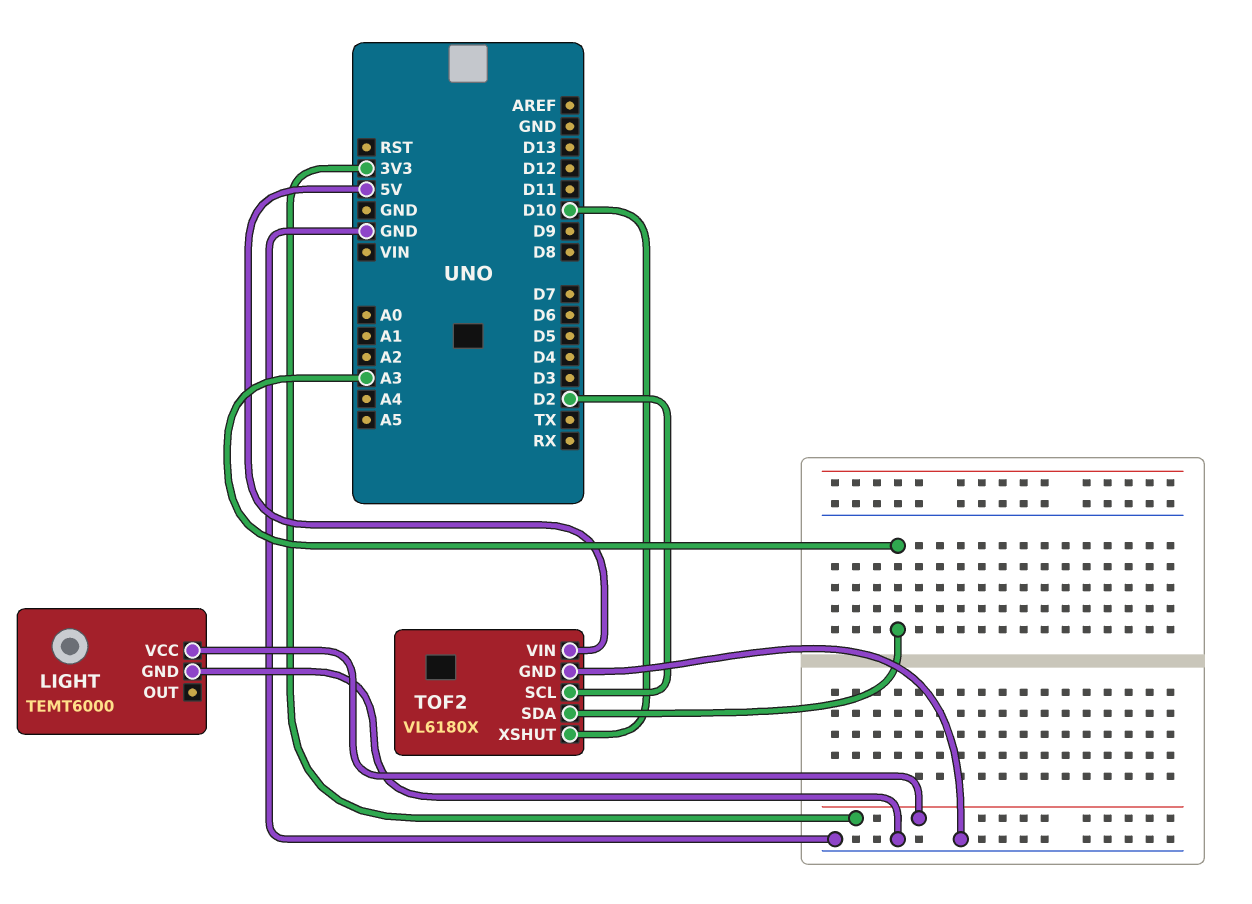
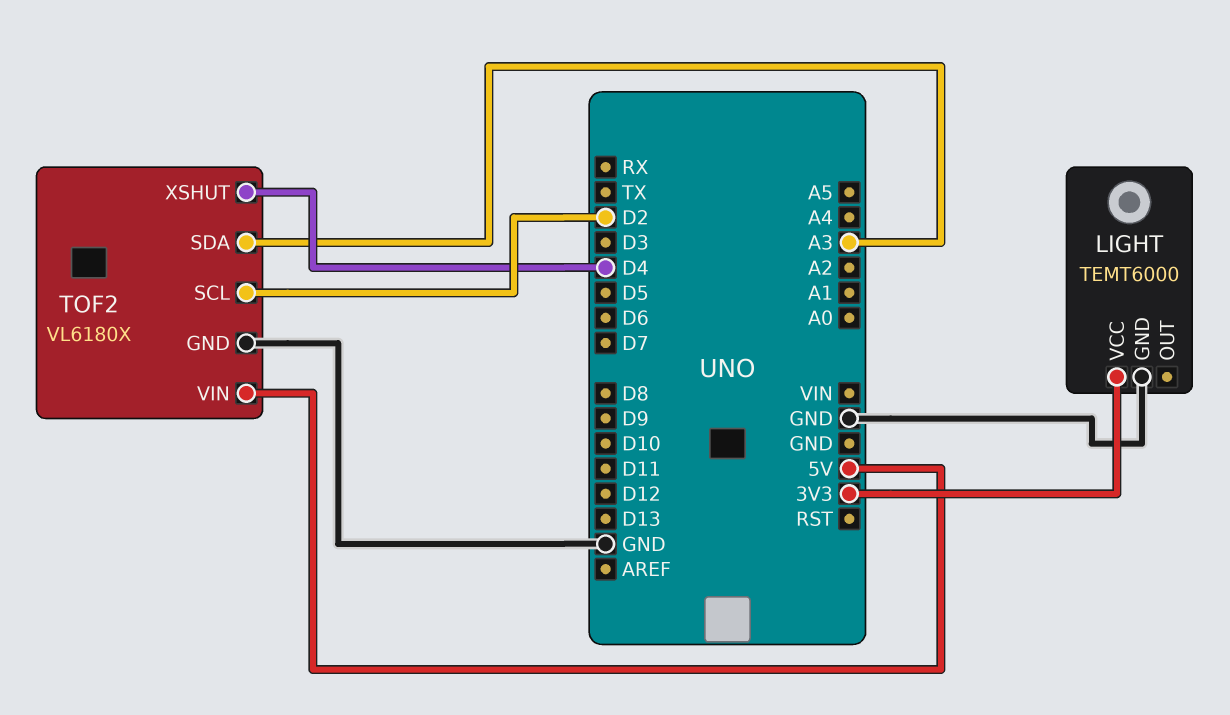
TOF2 pin XSHUT: D10 -> D4

